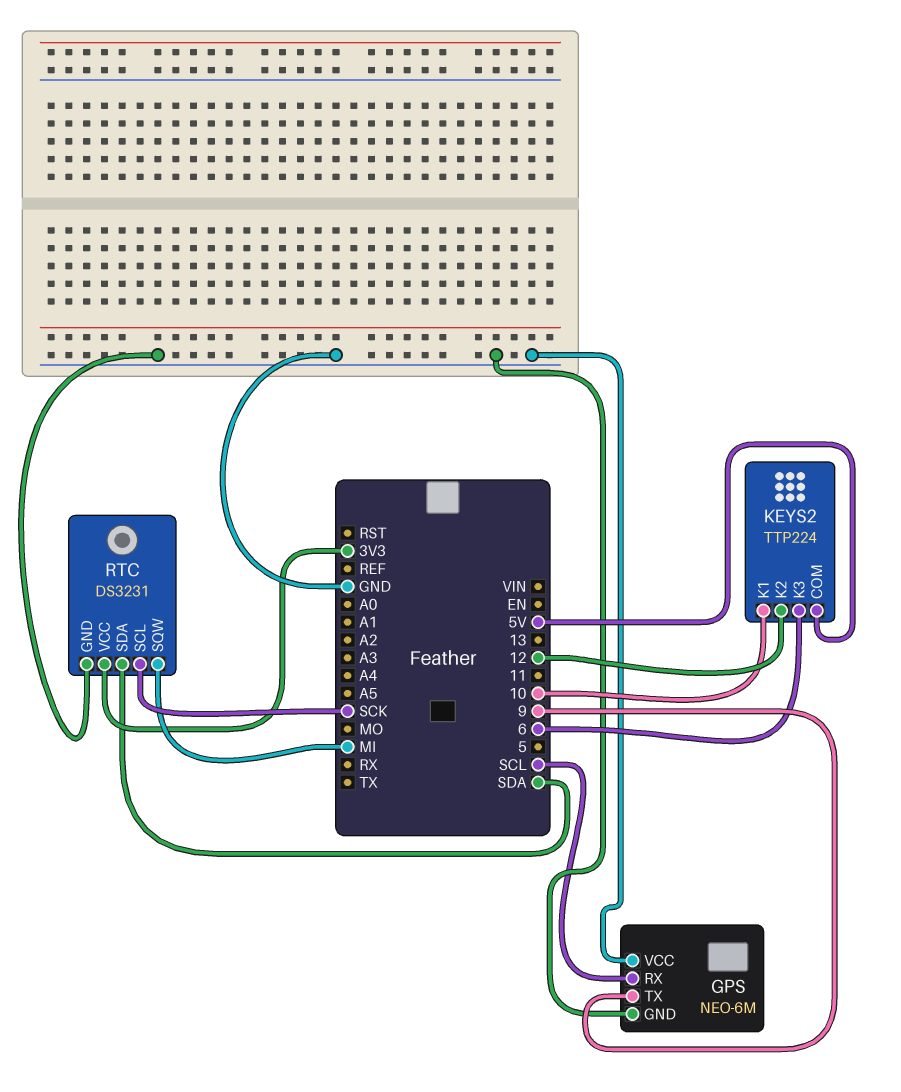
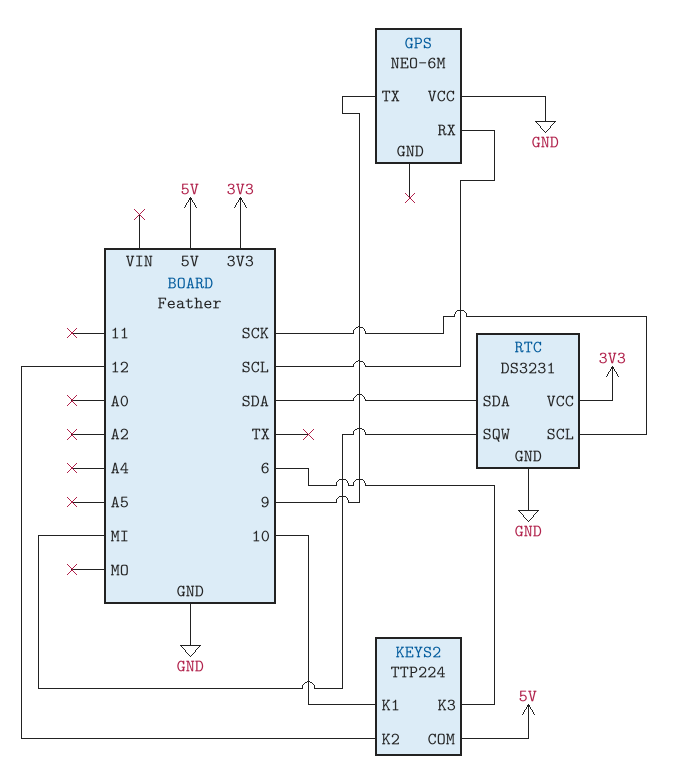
GPS pin GND: GND -> none

